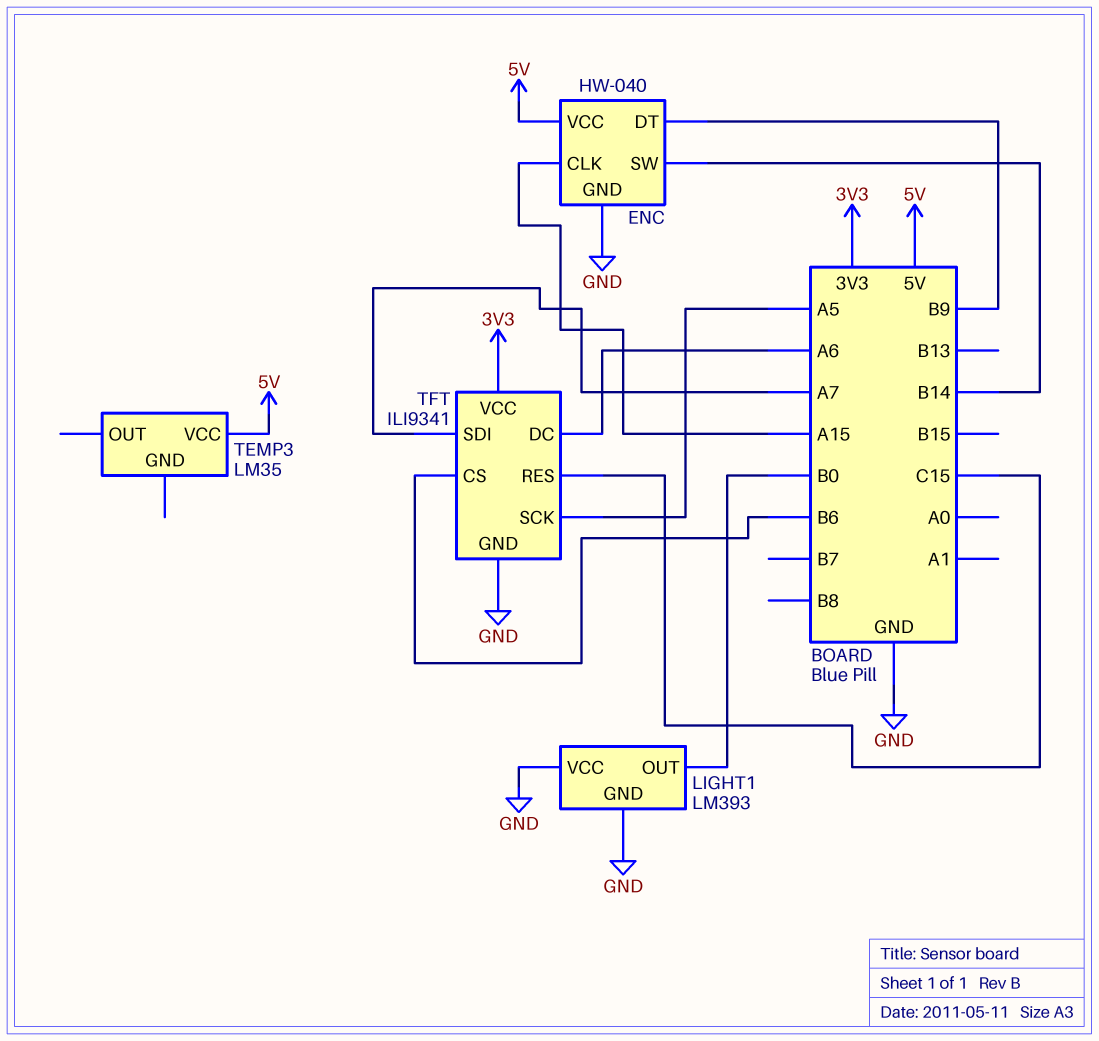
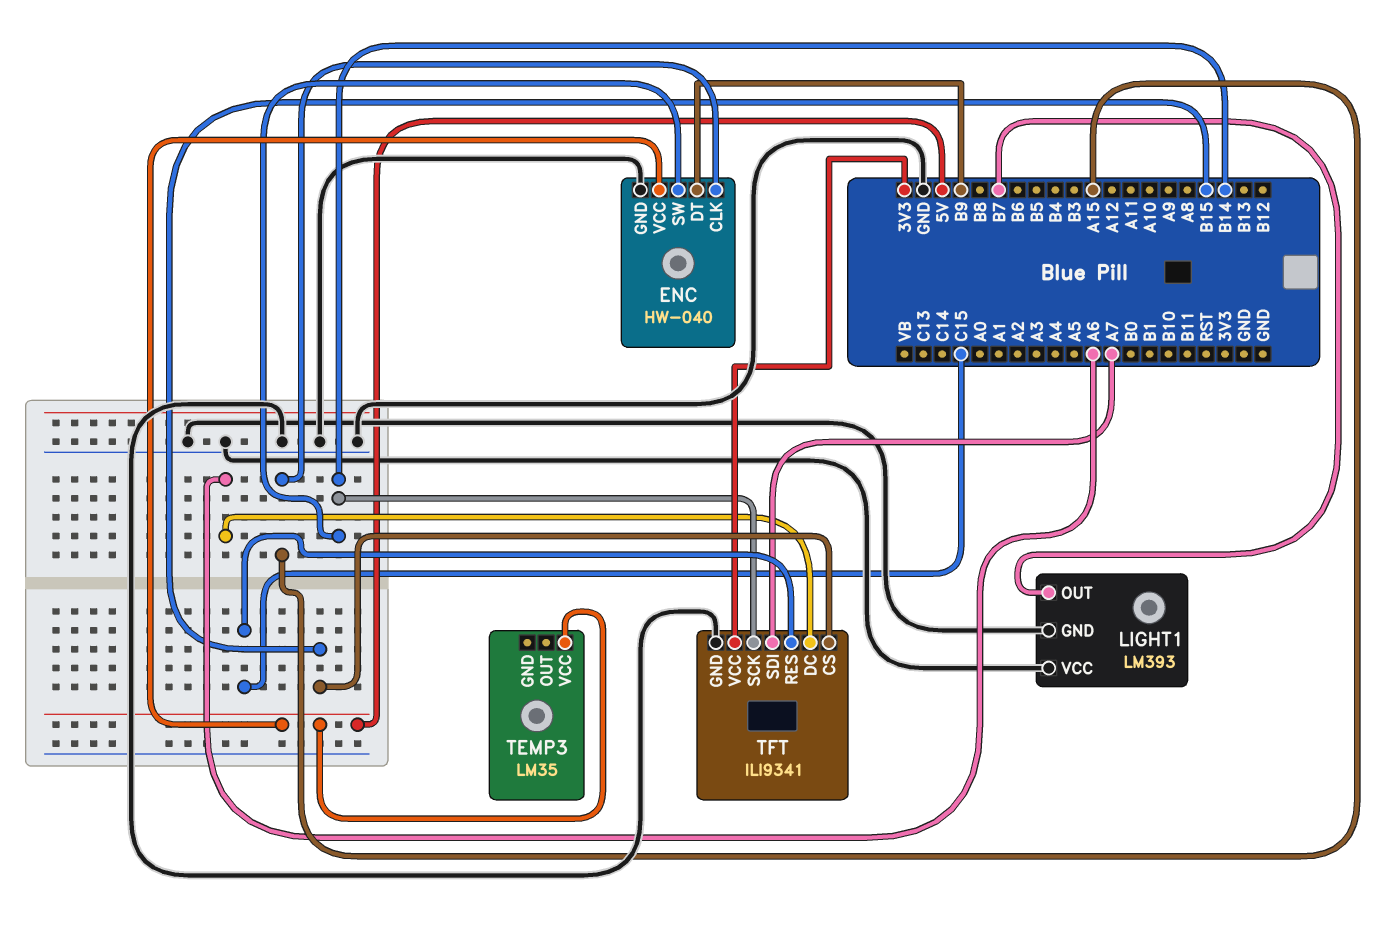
LIGHT1 pin OUT: B0 -> B7
TFT pin CS: B6 -> B15
TFT pin SCK: A5 -> B14

